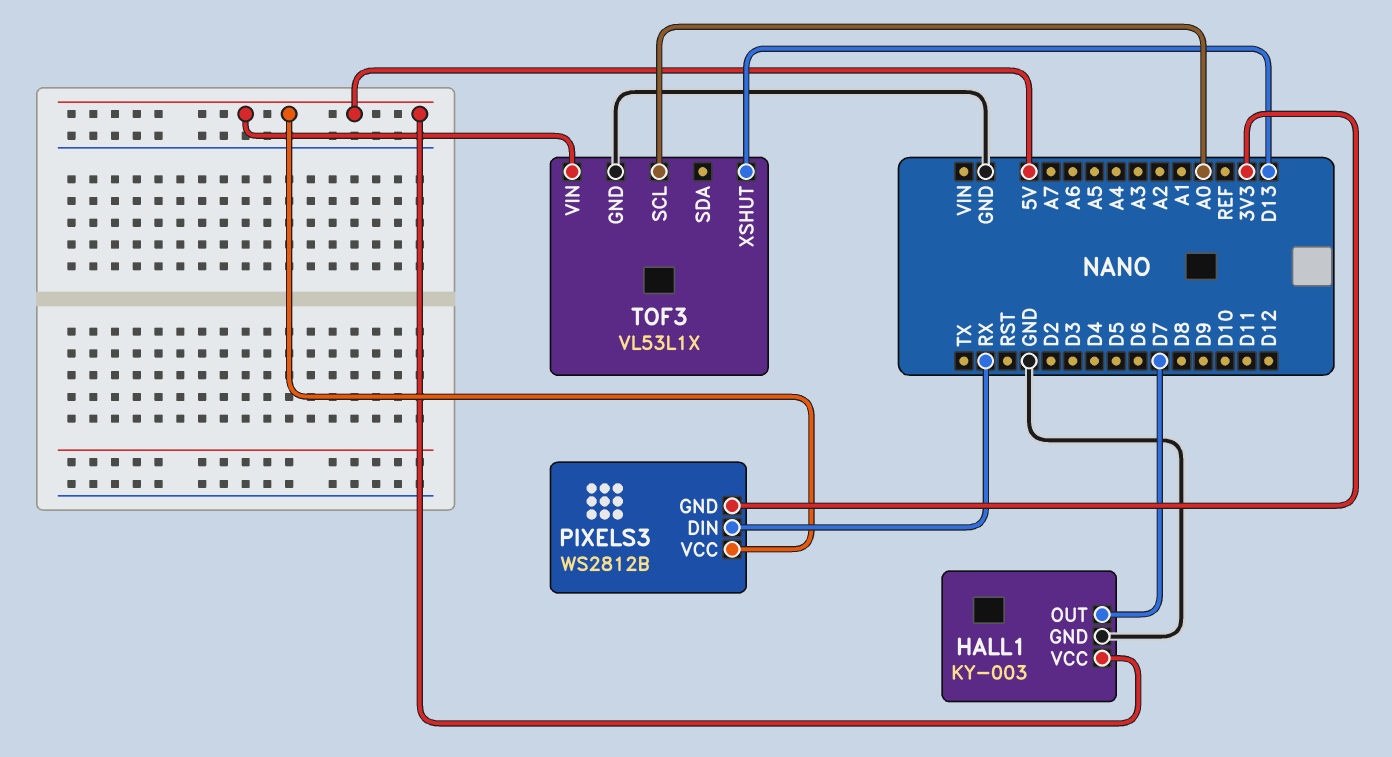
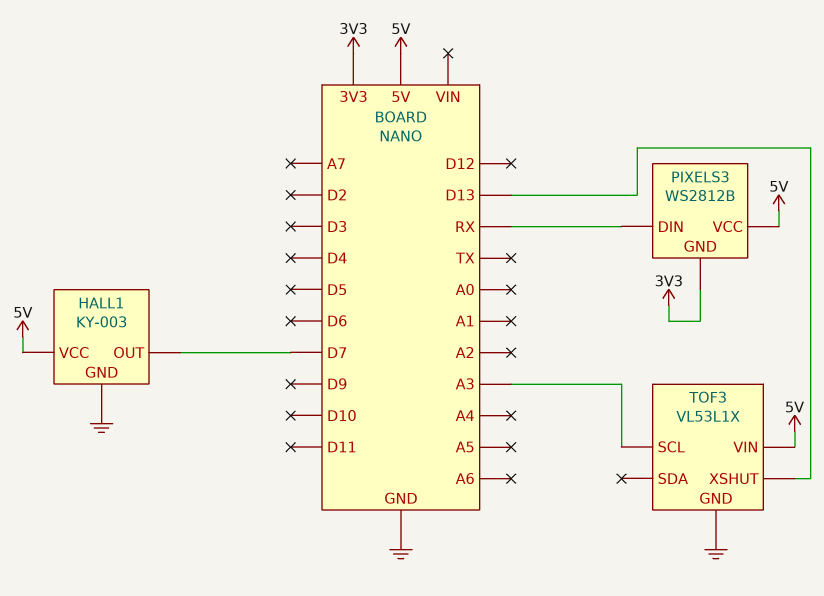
TOF3 pin SCL: A0 -> A3

